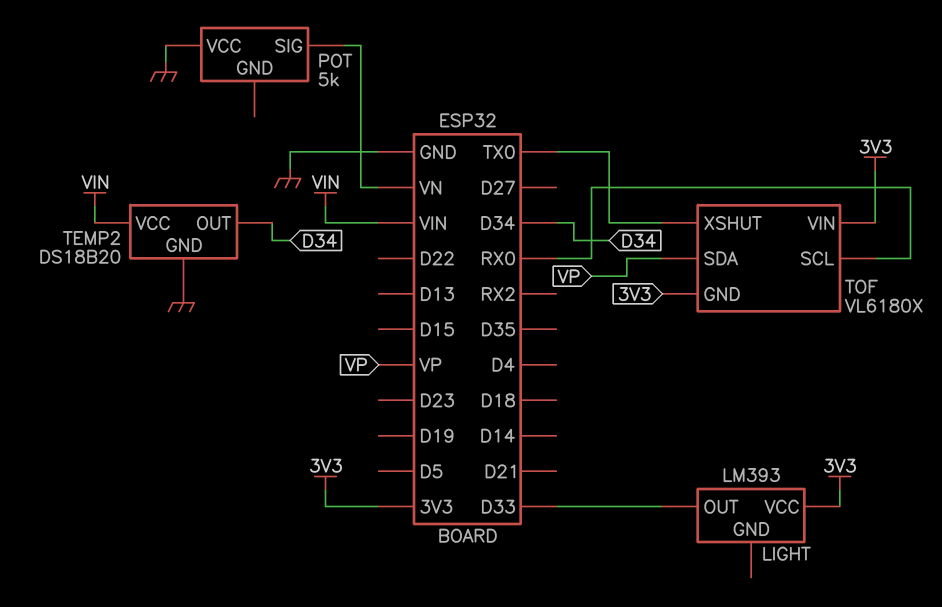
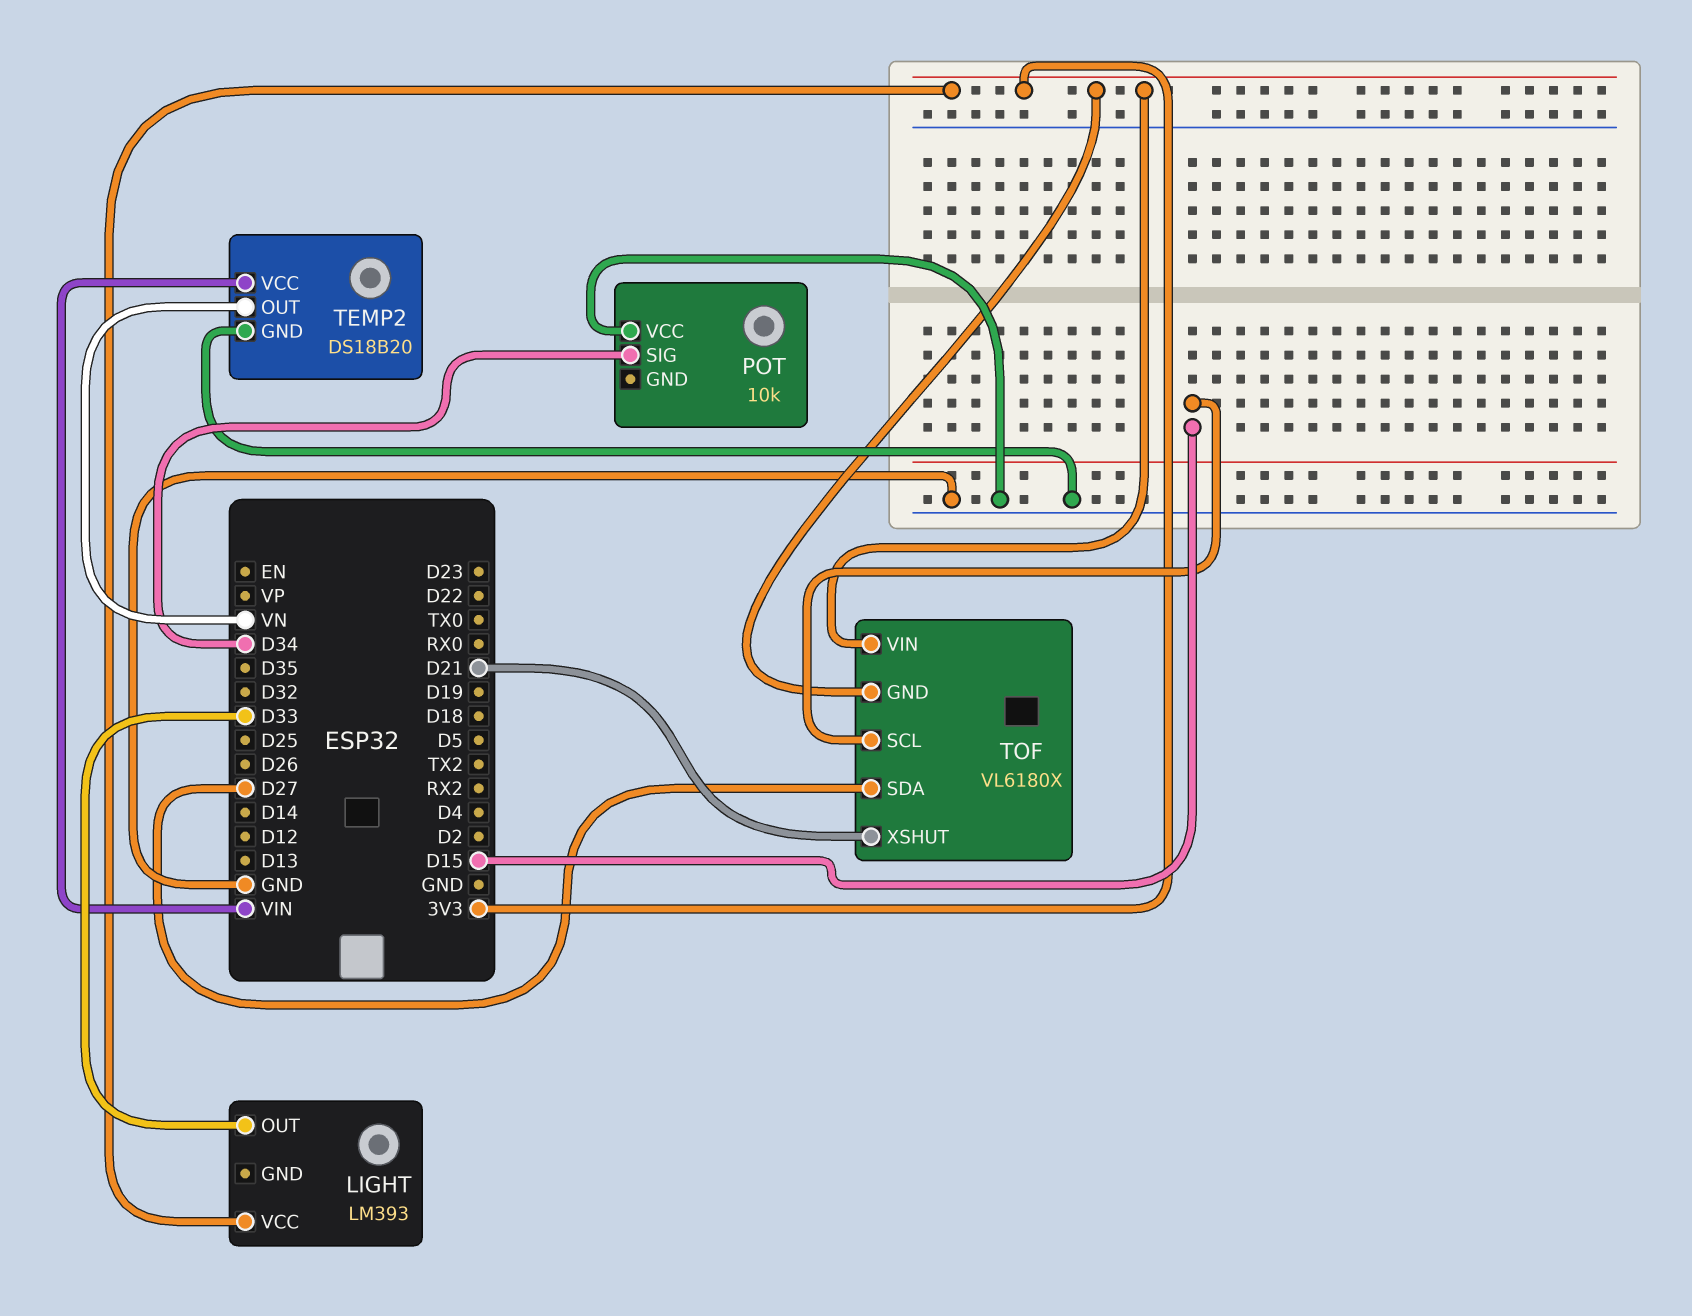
POT: 5k -> 10k
POT pin SIG: VN -> D34
TEMP2 pin OUT: D34 -> VN
TOF pin SCL: RX0 -> D15
TOF pin SDA: VP -> D27
TOF pin XSHUT: TX0 -> D21

